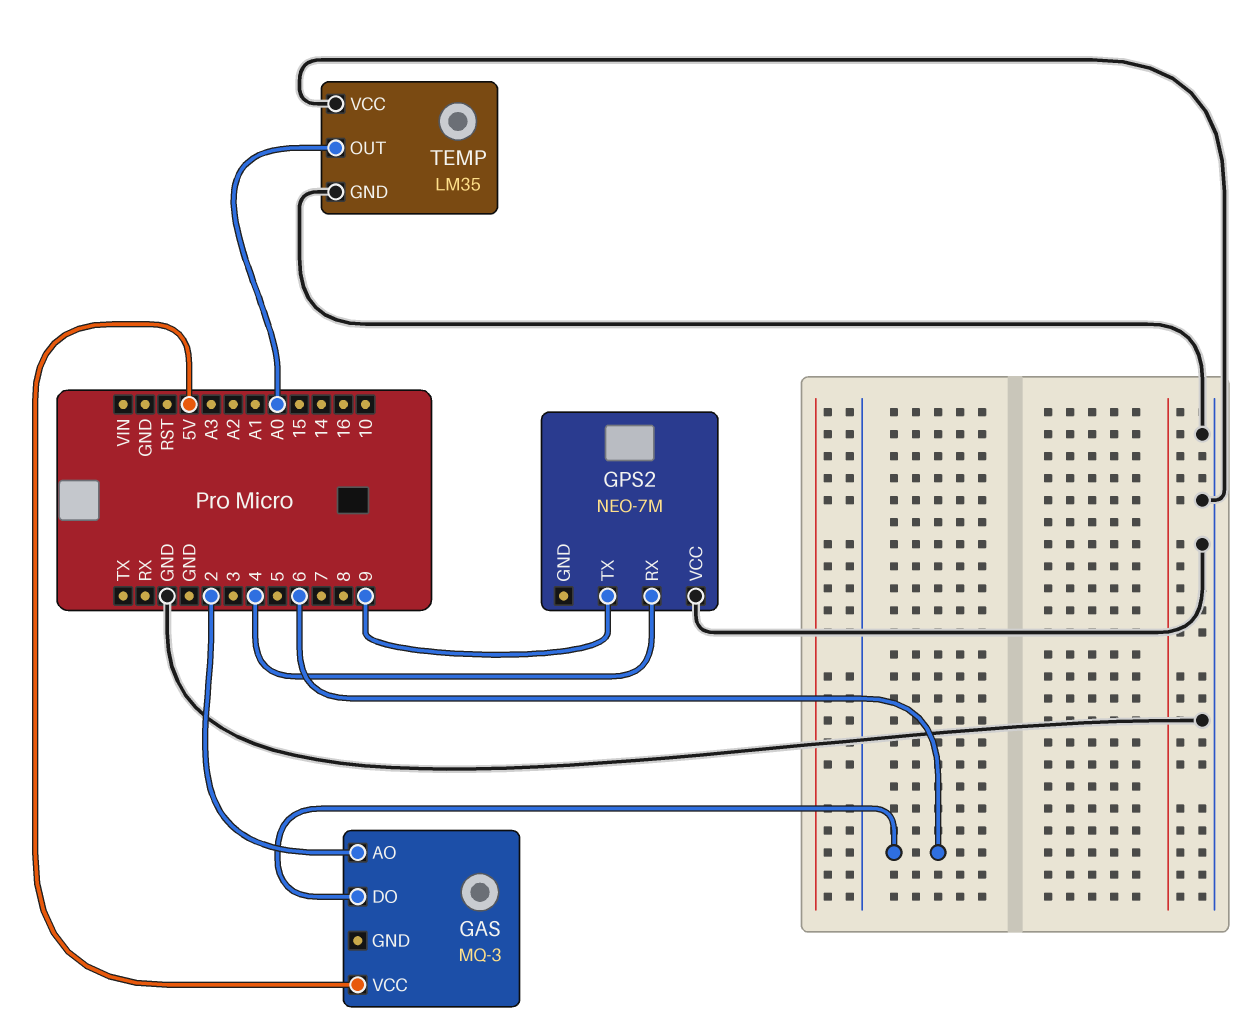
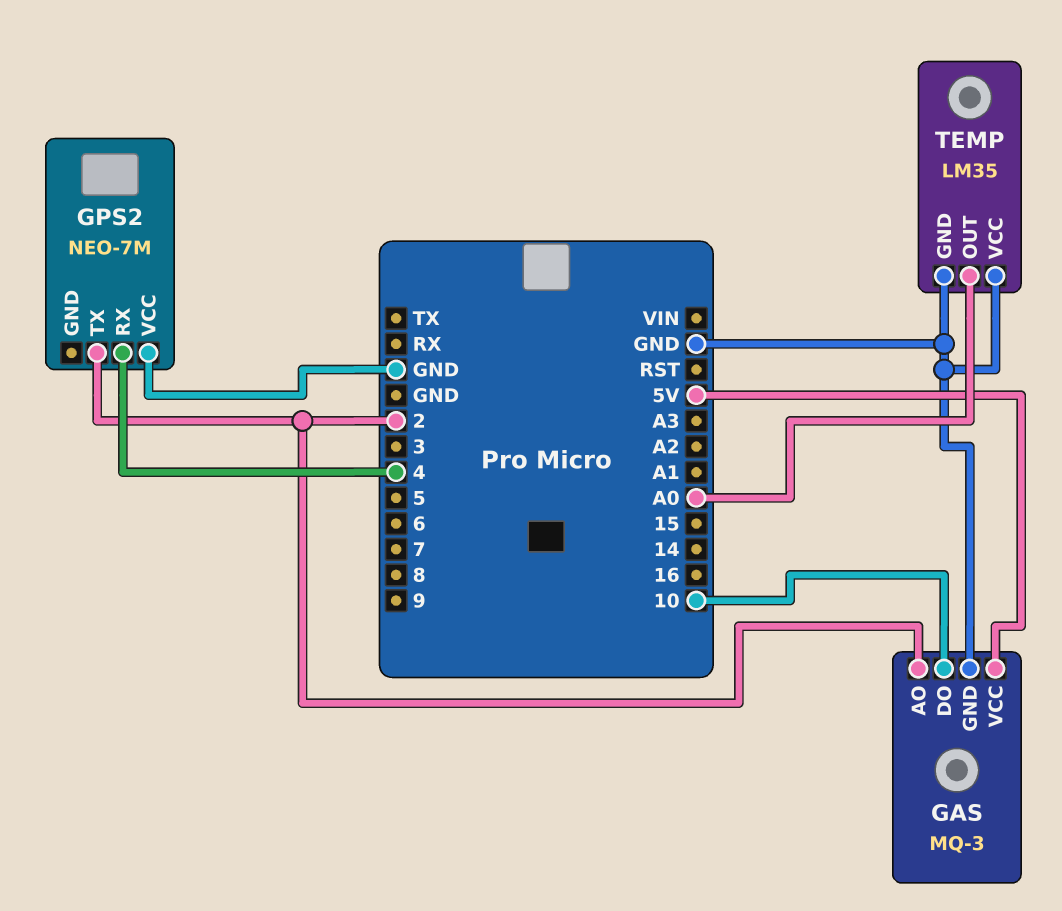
GAS pin DO: 6 -> 10
GAS pin GND: none -> GND
GPS2 pin TX: 9 -> 2

